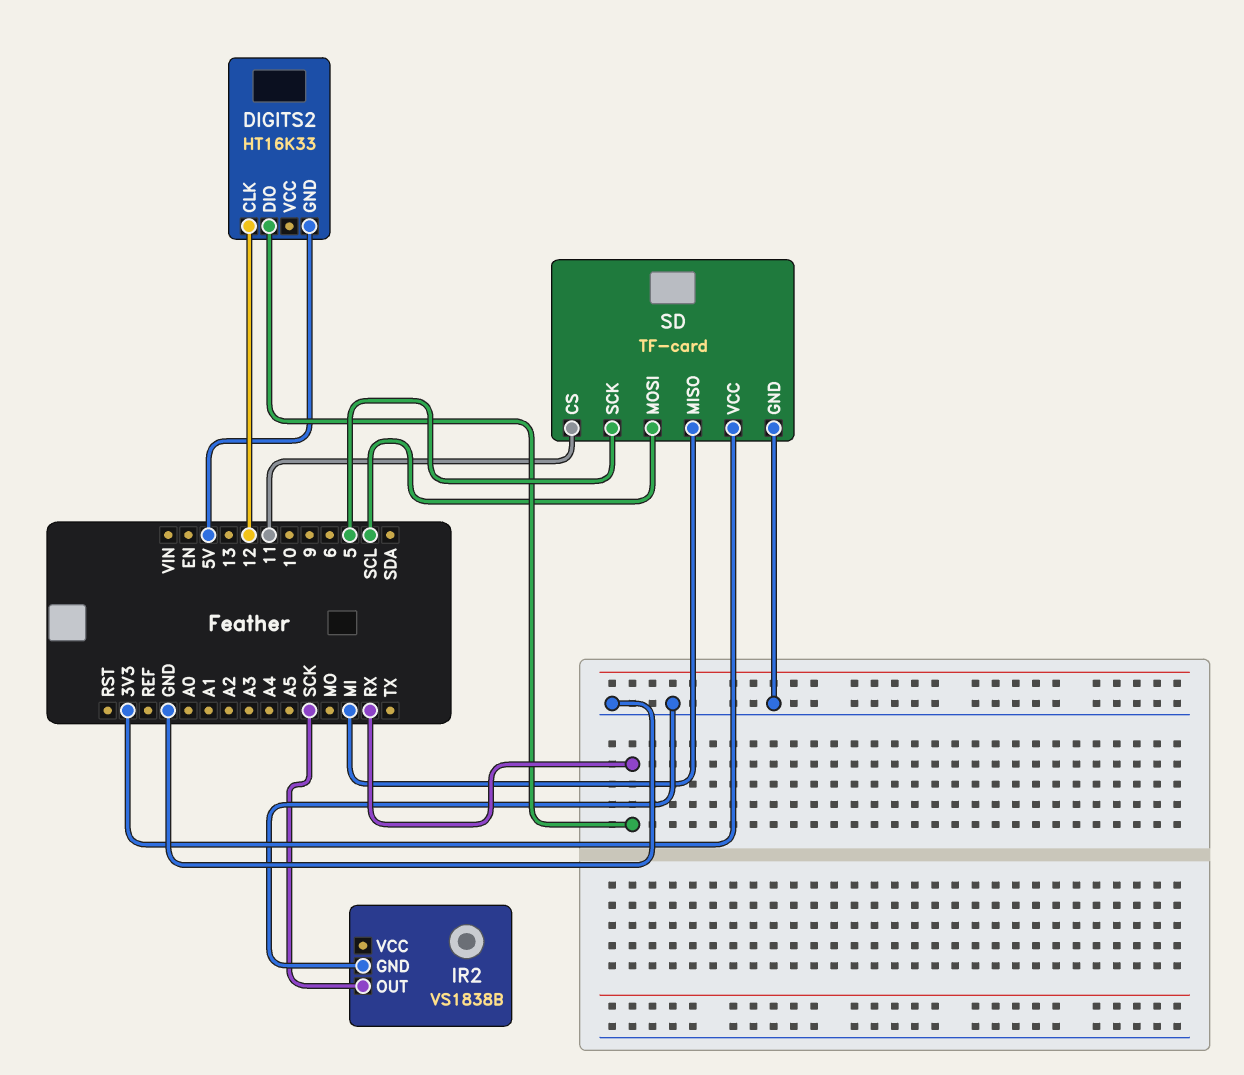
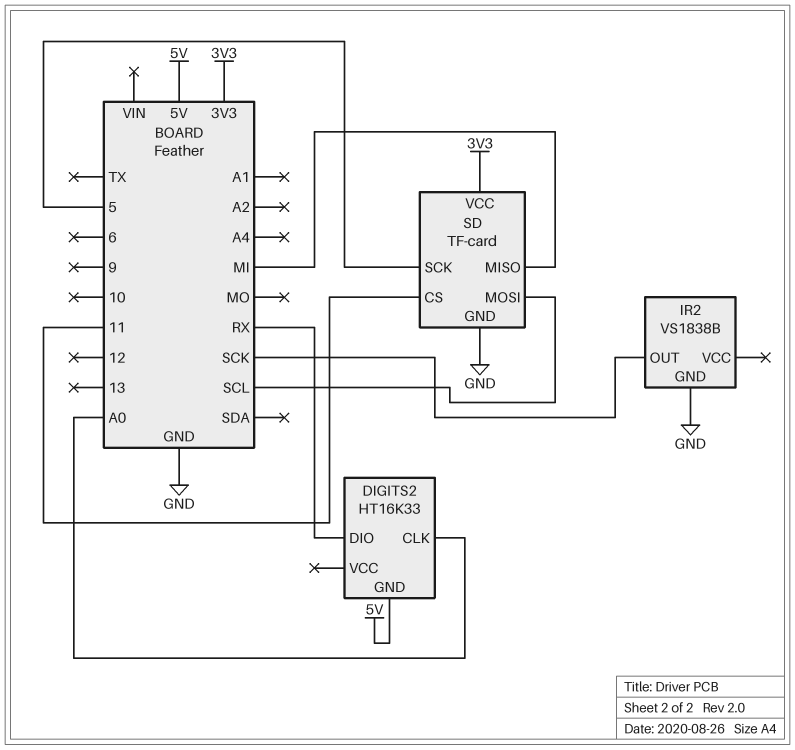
DIGITS2 pin CLK: 12 -> A0

